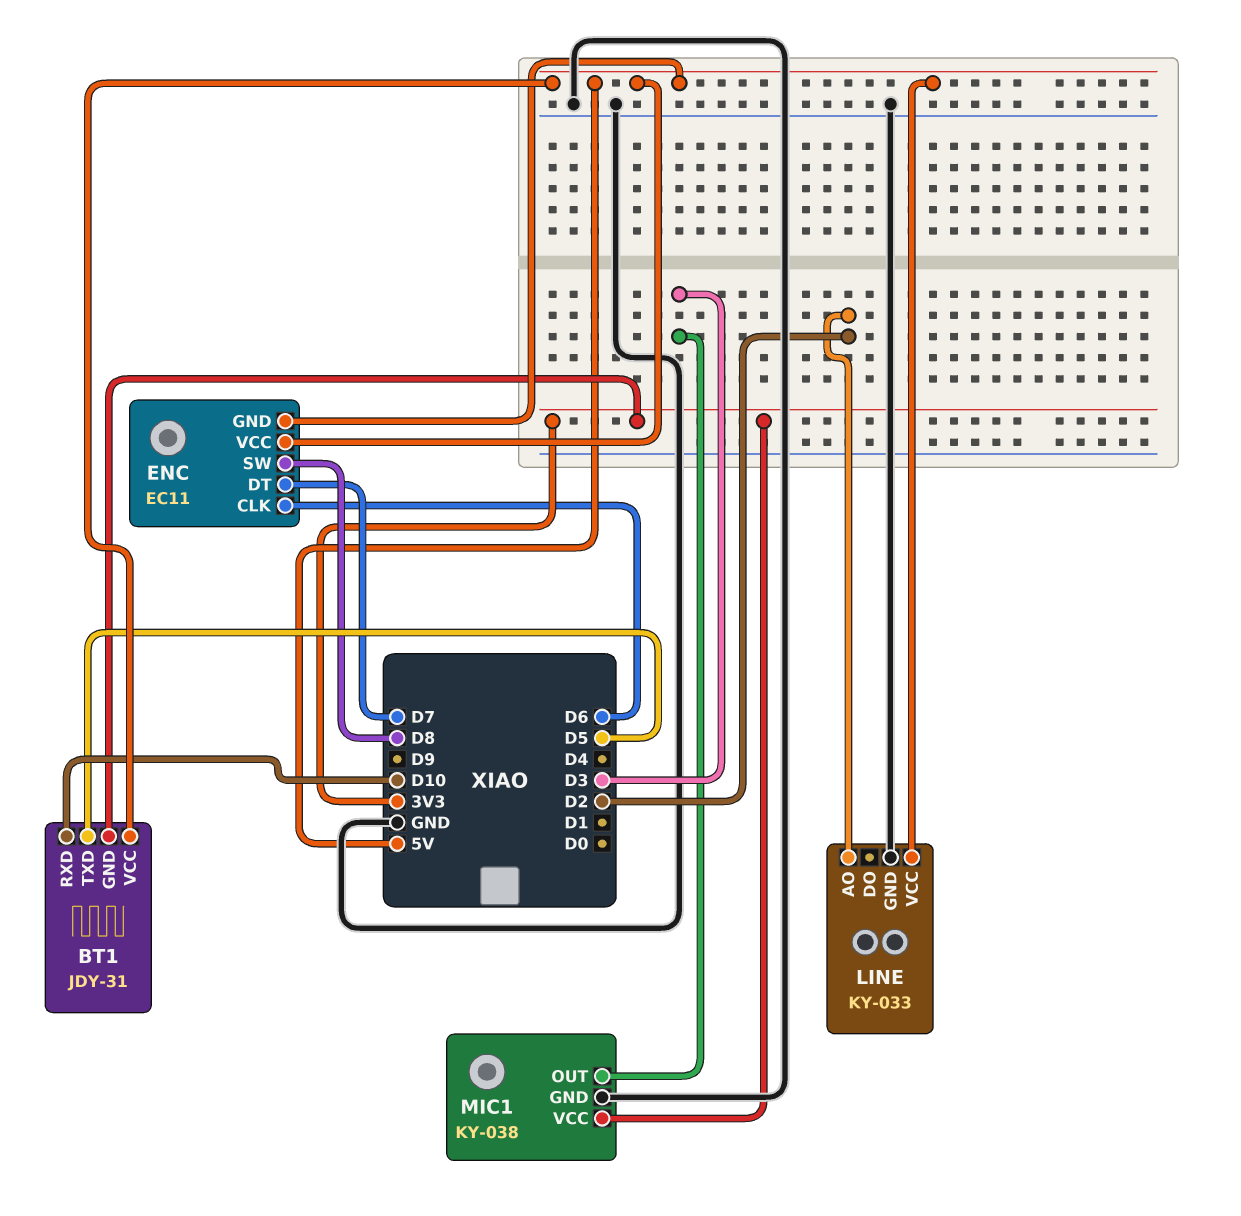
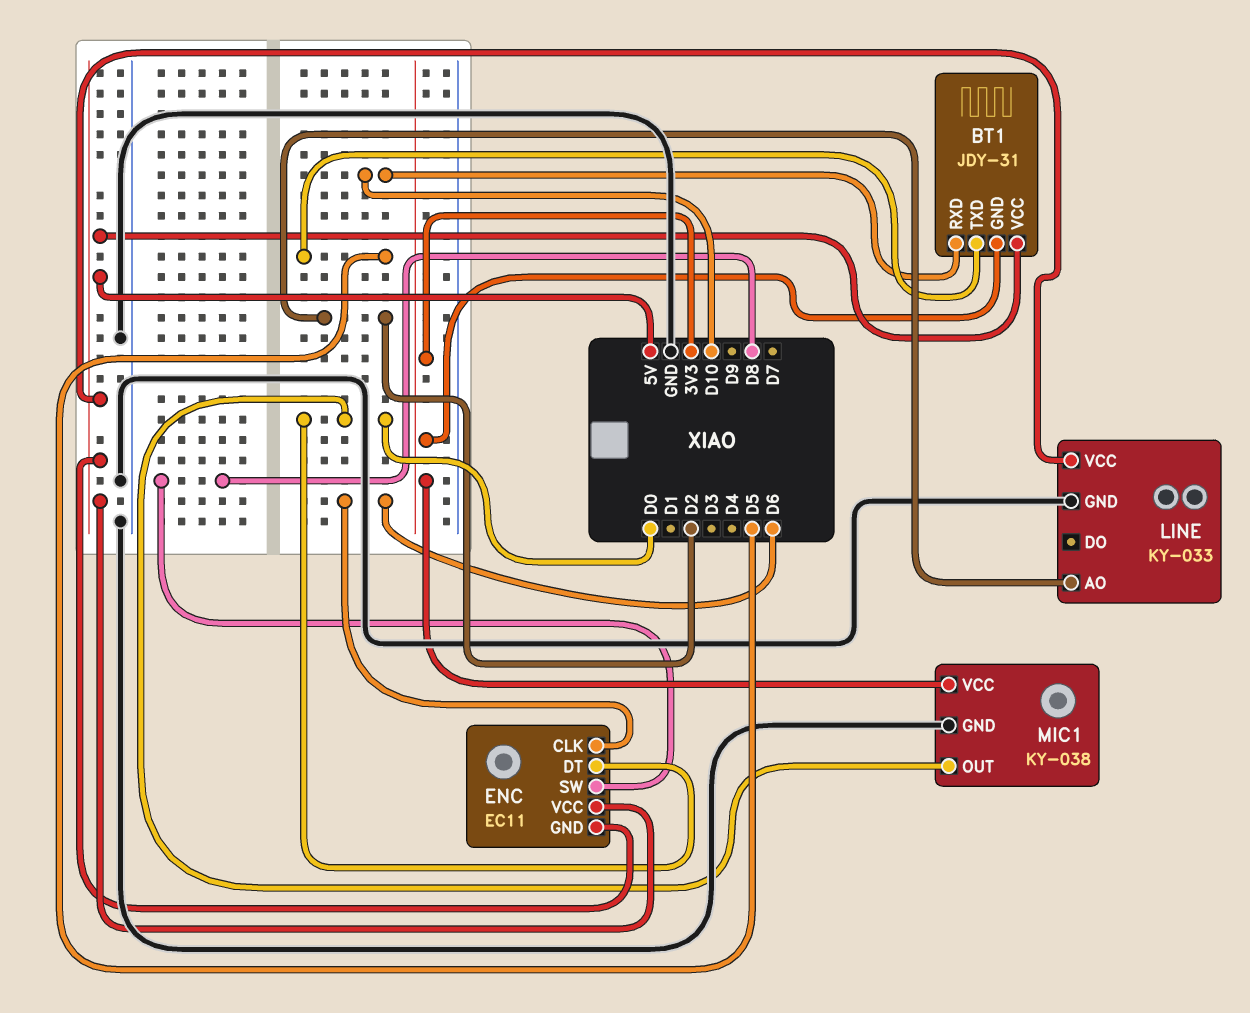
ENC pin DT: D7 -> D0
MIC1 pin OUT: D3 -> D0

